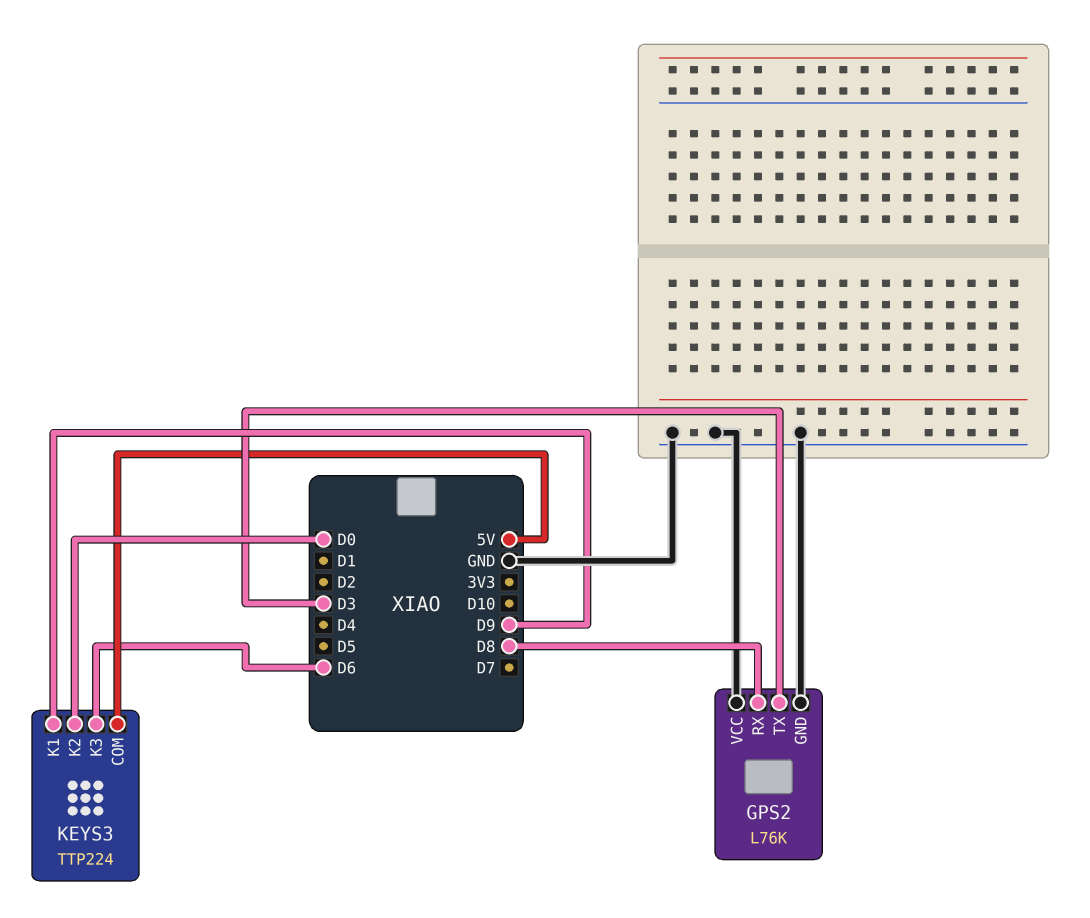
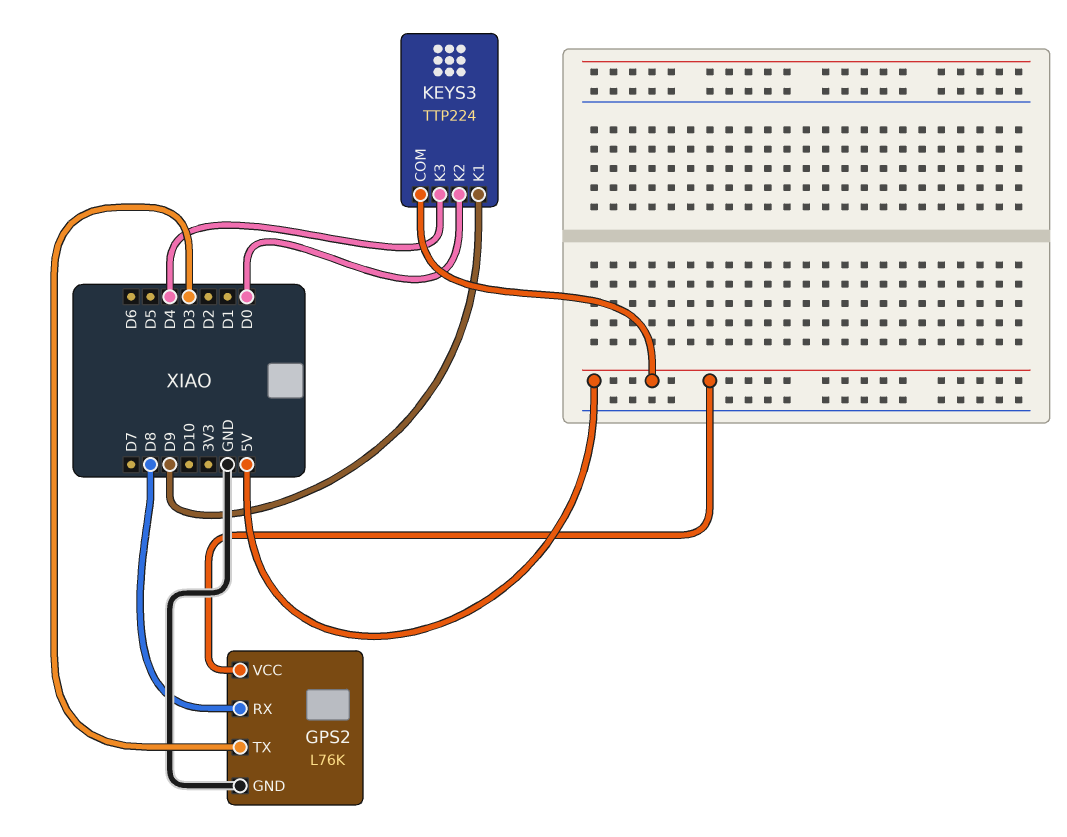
GPS2 pin VCC: GND -> 5V
KEYS3 pin K3: D6 -> D4

